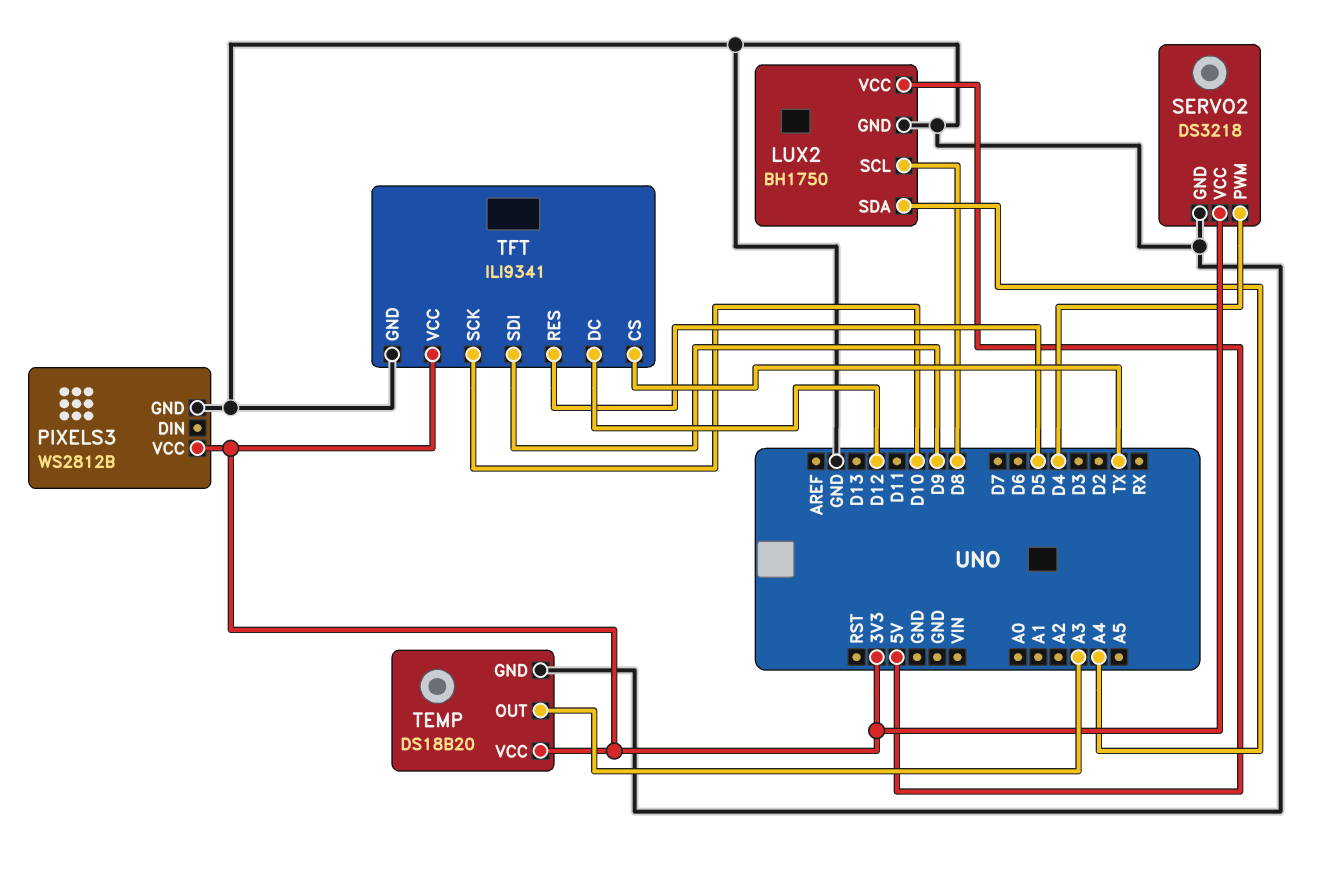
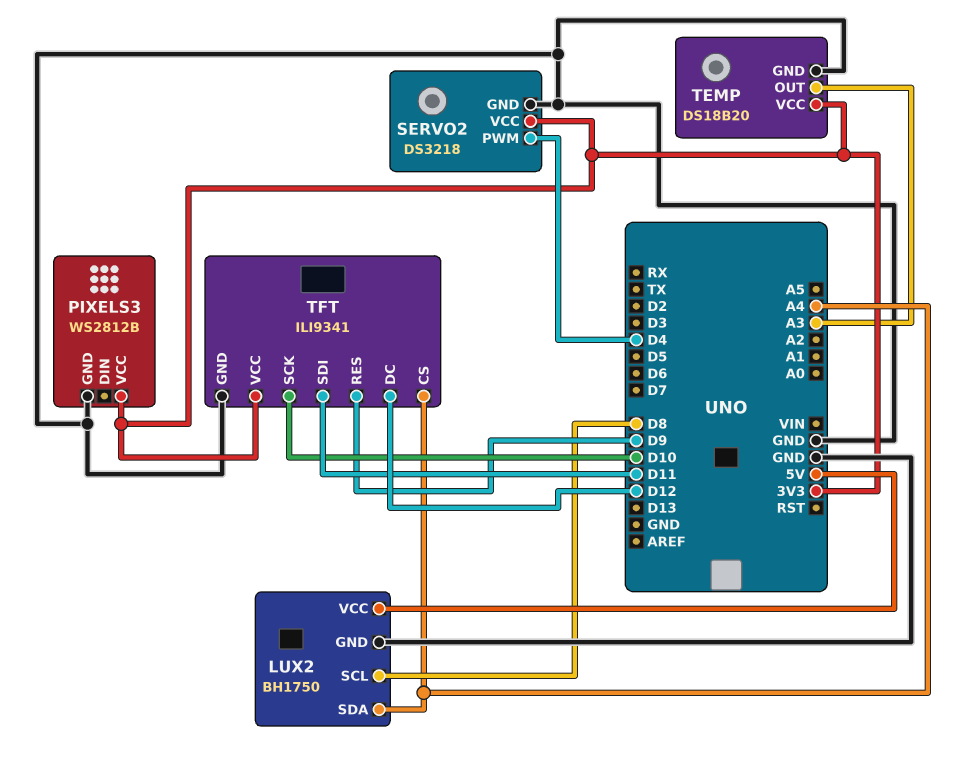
TFT pin CS: TX -> A4
TFT pin RES: D5 -> D9
TFT pin SDI: D9 -> D11

